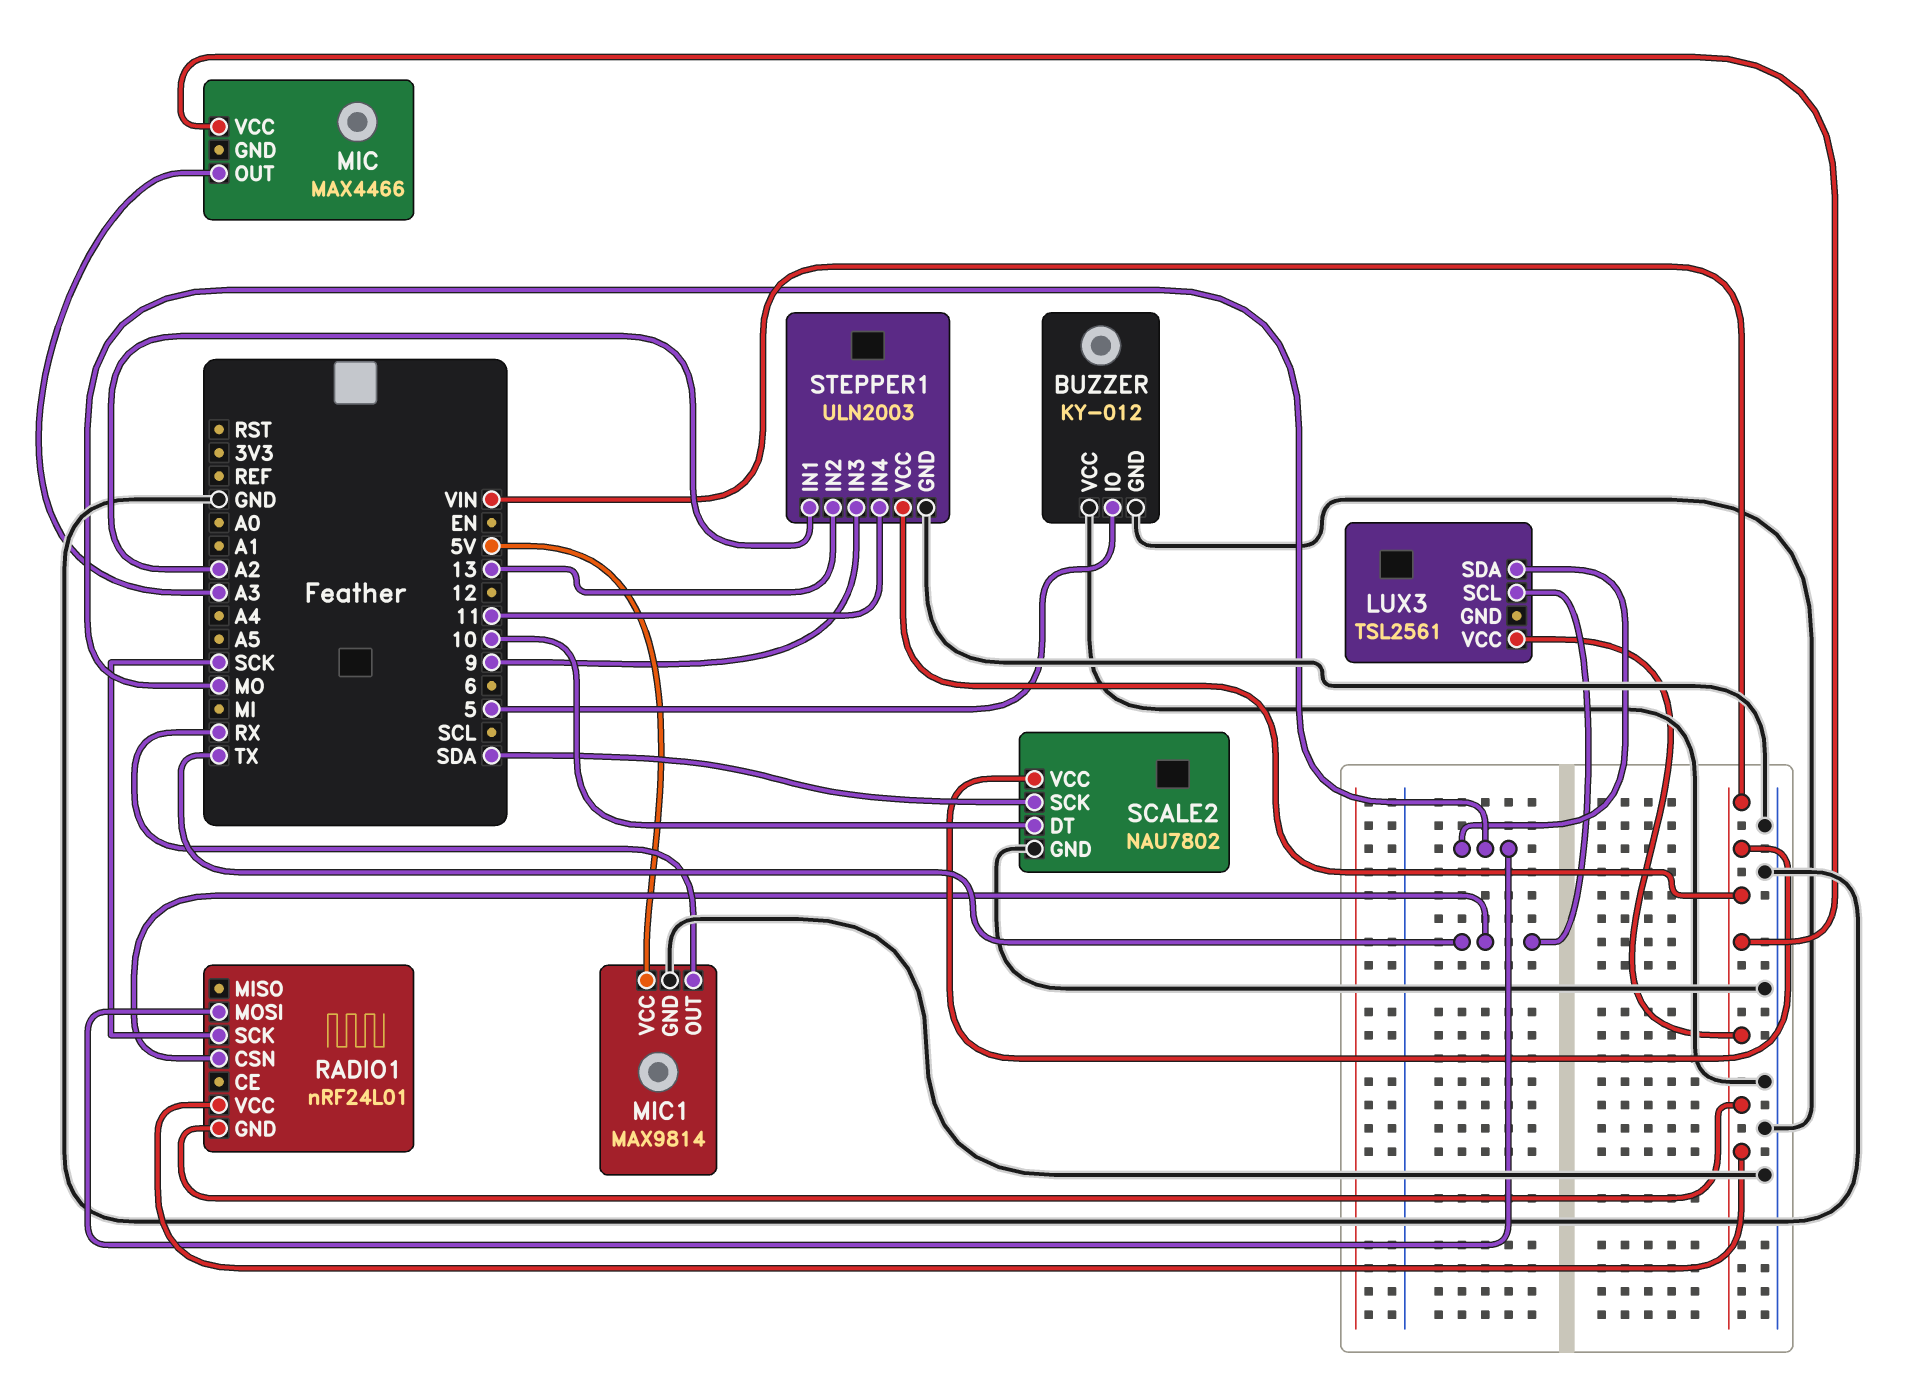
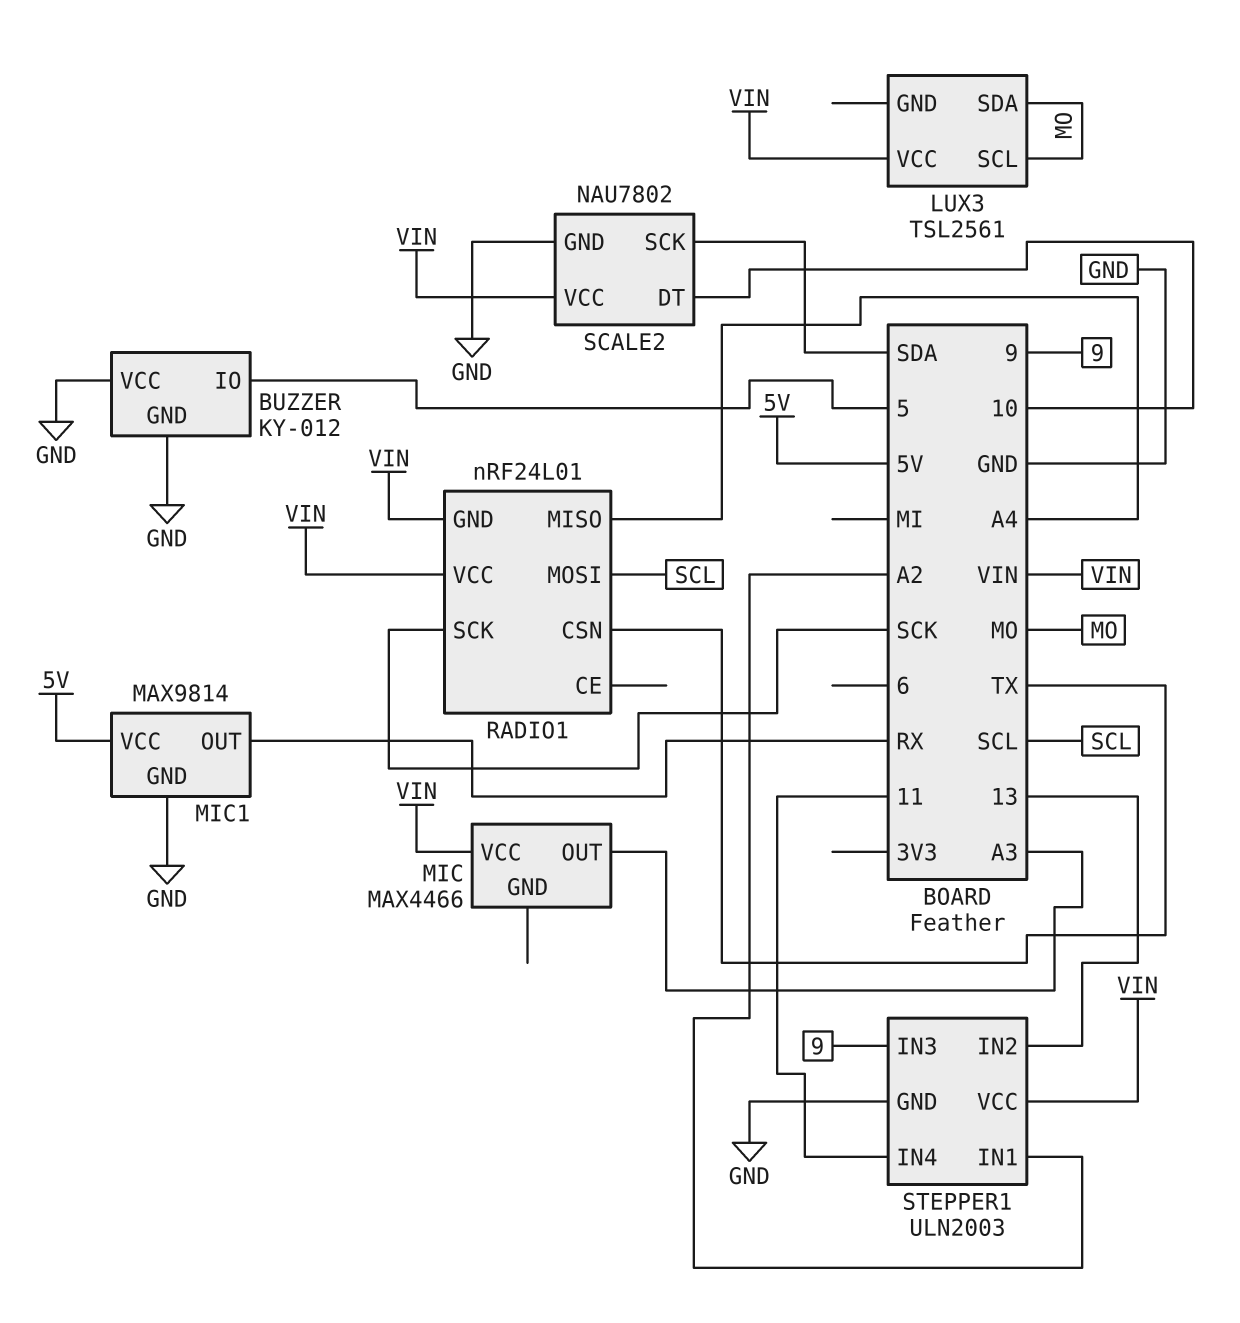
LUX3 pin SCL: TX -> MO
RADIO1 pin MISO: none -> A4
RADIO1 pin MOSI: MO -> SCL

